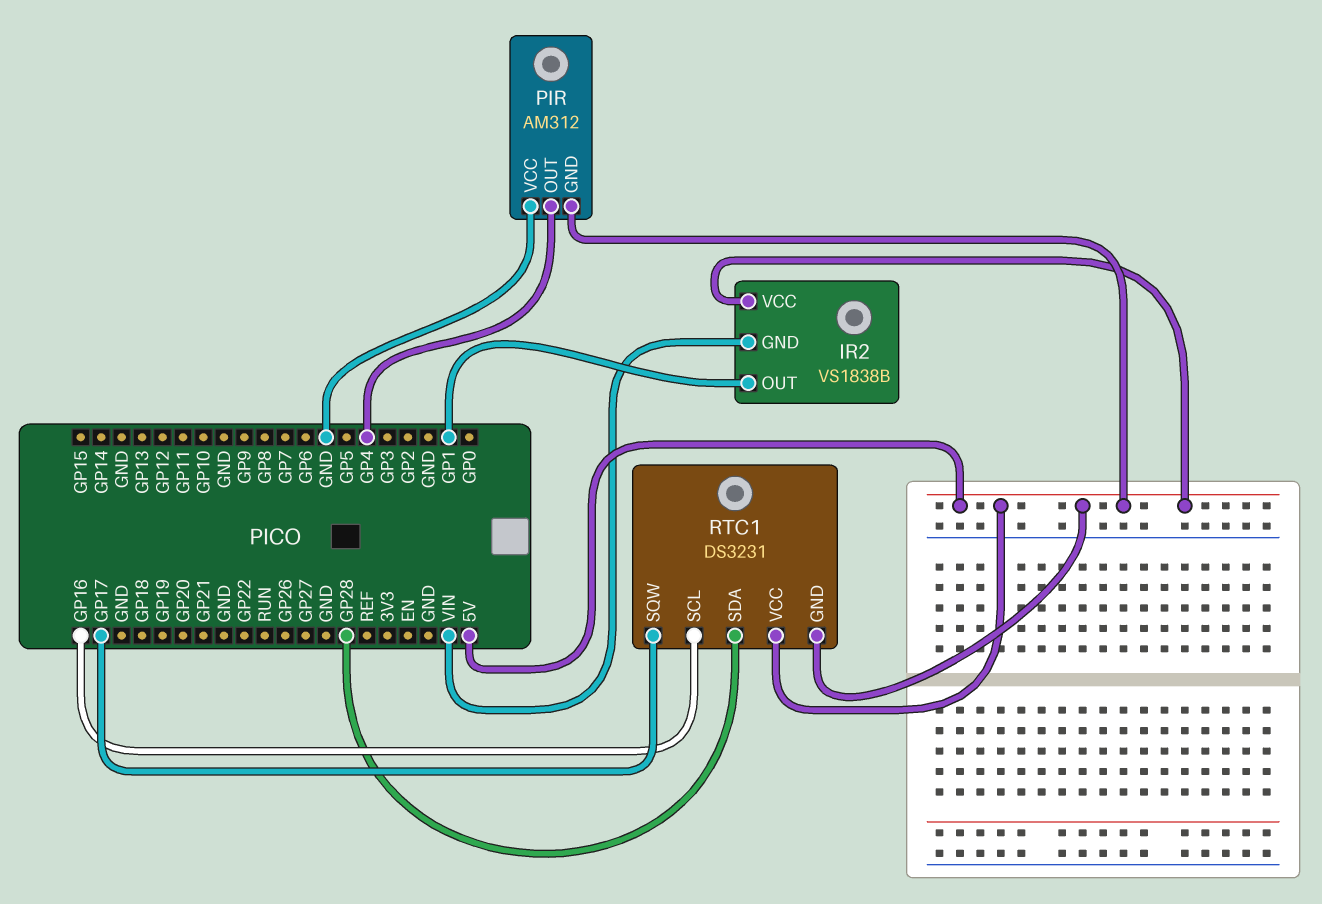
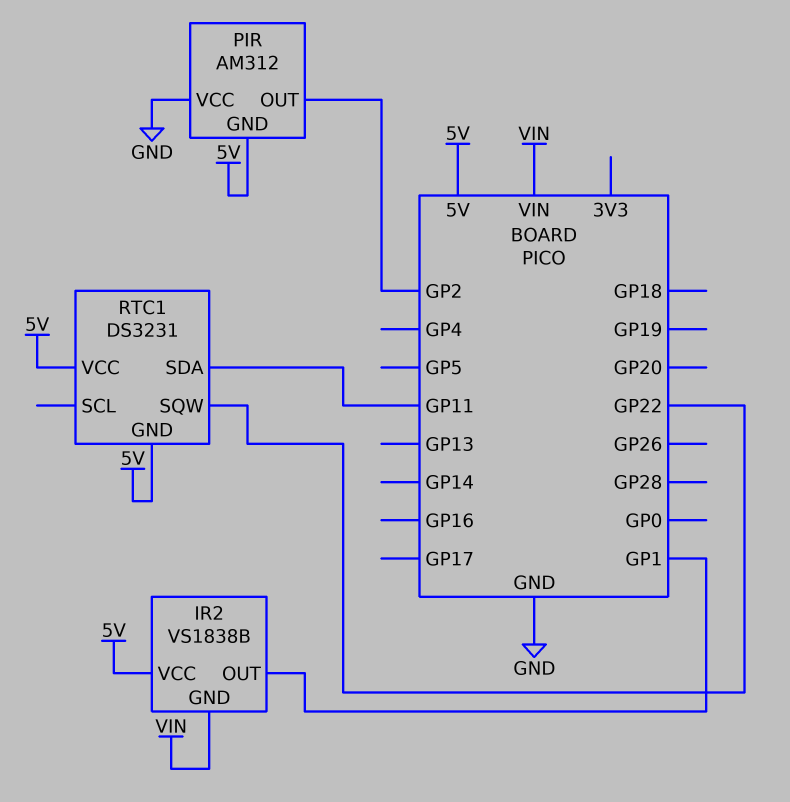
PIR pin OUT: GP4 -> GP2
RTC1 pin SCL: GP16 -> none
RTC1 pin SDA: GP28 -> GP11
RTC1 pin SQW: GP17 -> GP22

